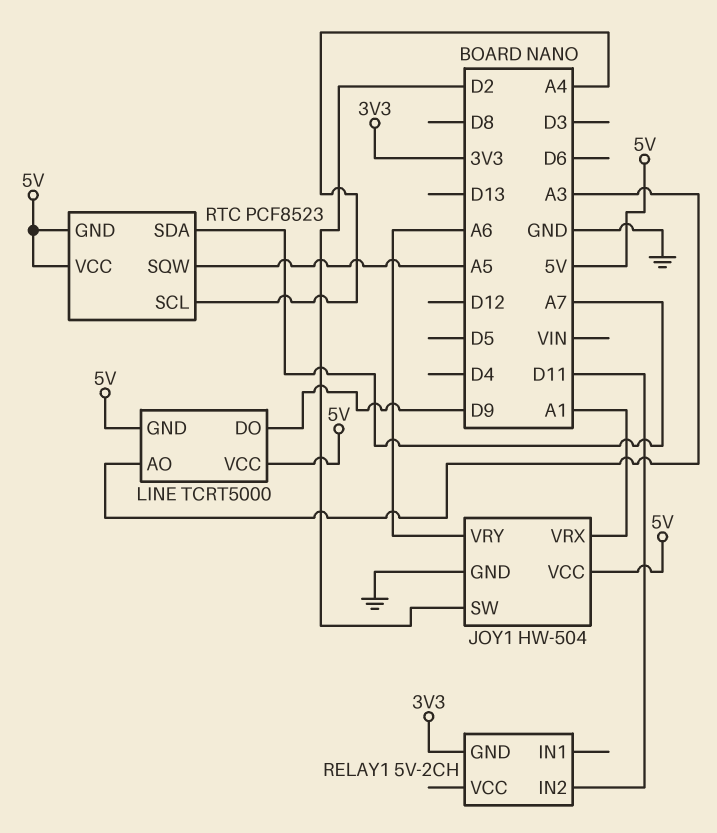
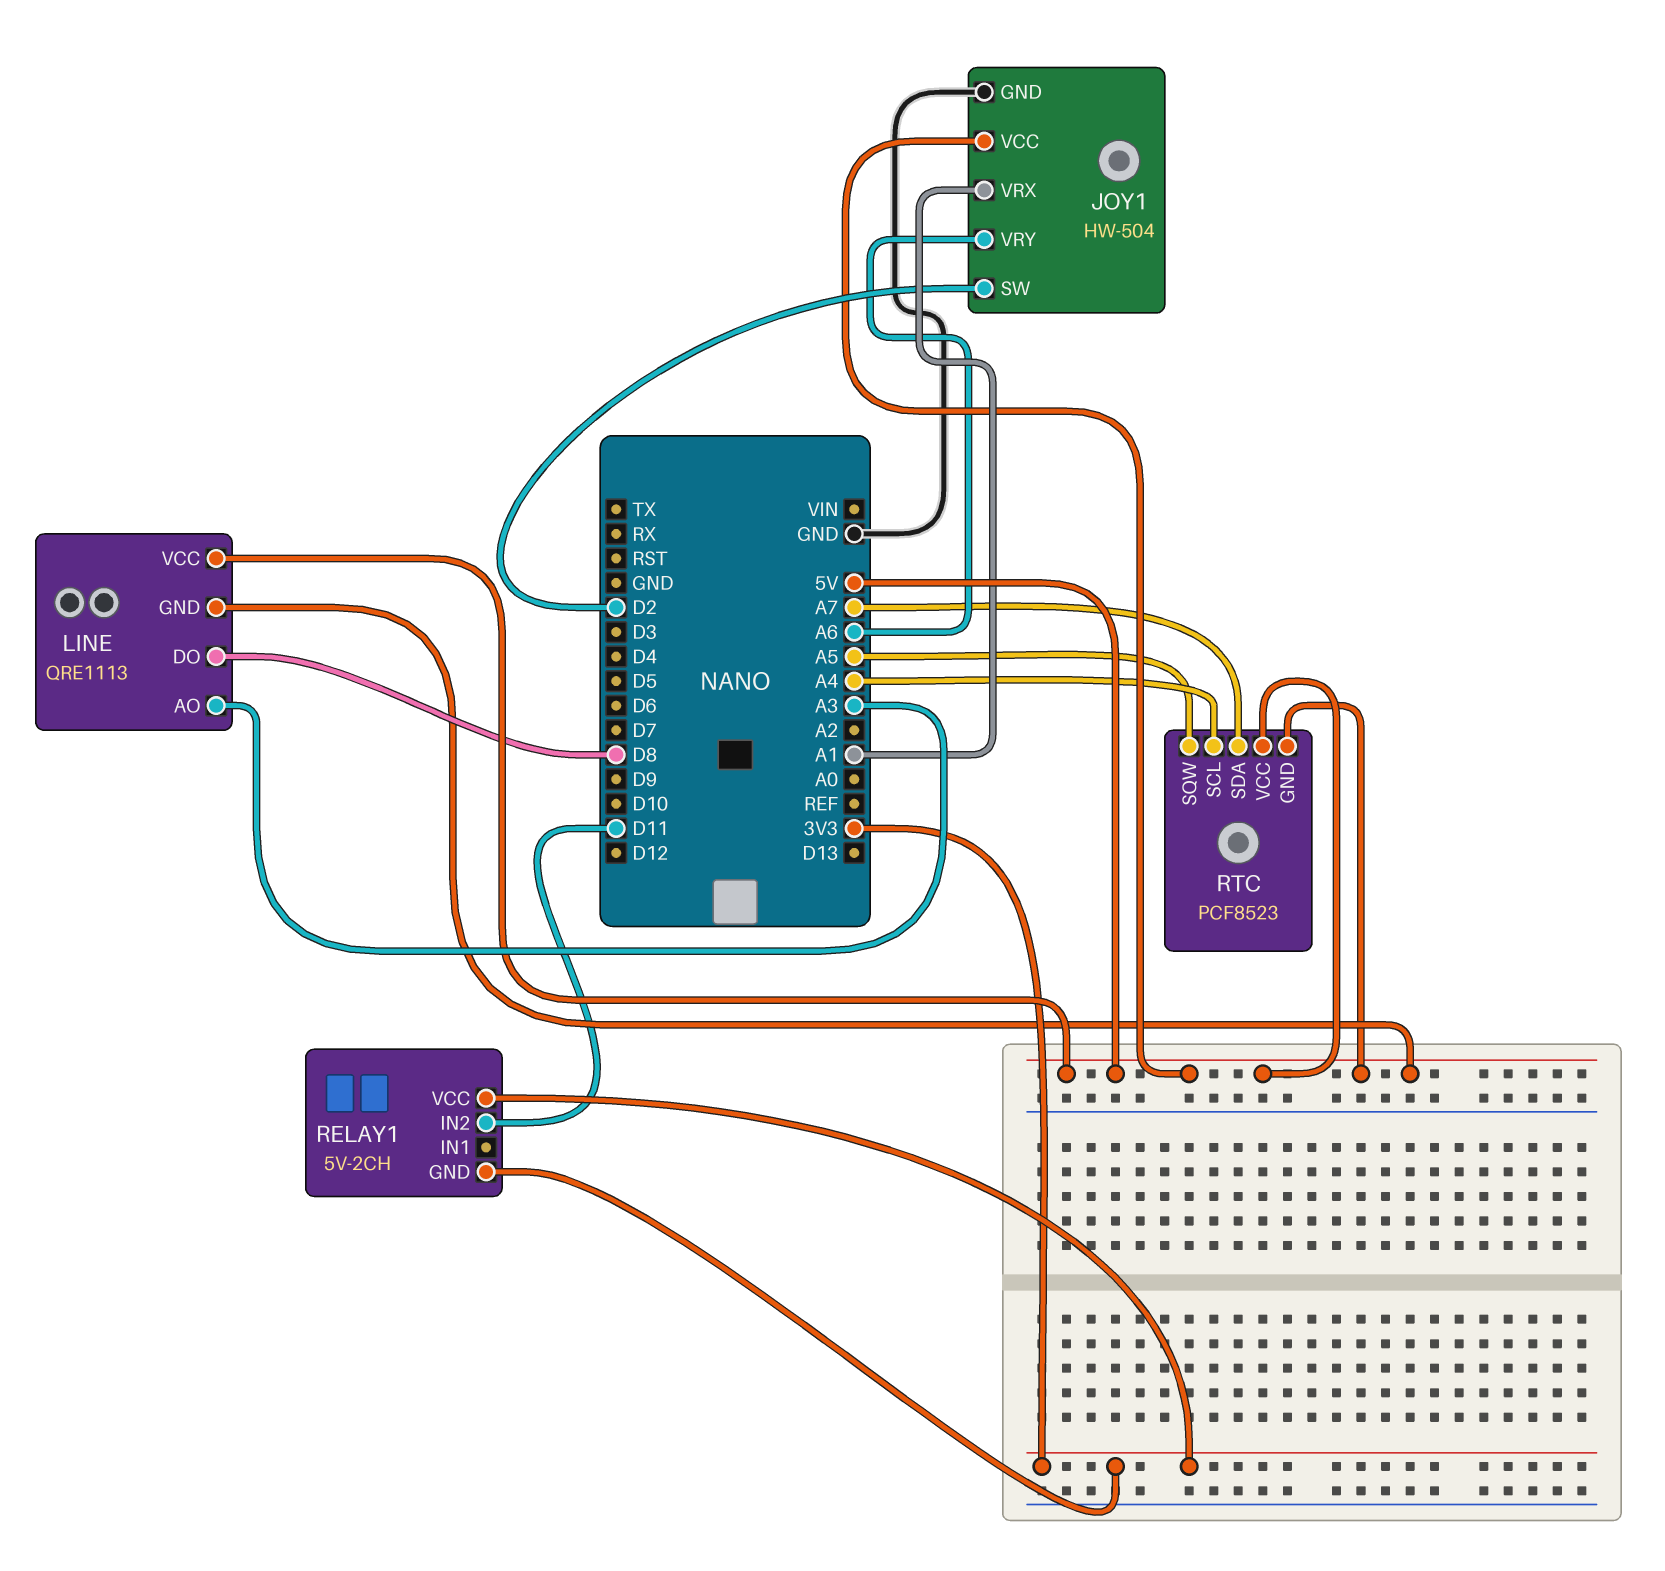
LINE: TCRT5000 -> QRE1113
LINE pin DO: D9 -> D8
RELAY1 pin VCC: none -> 3V3

